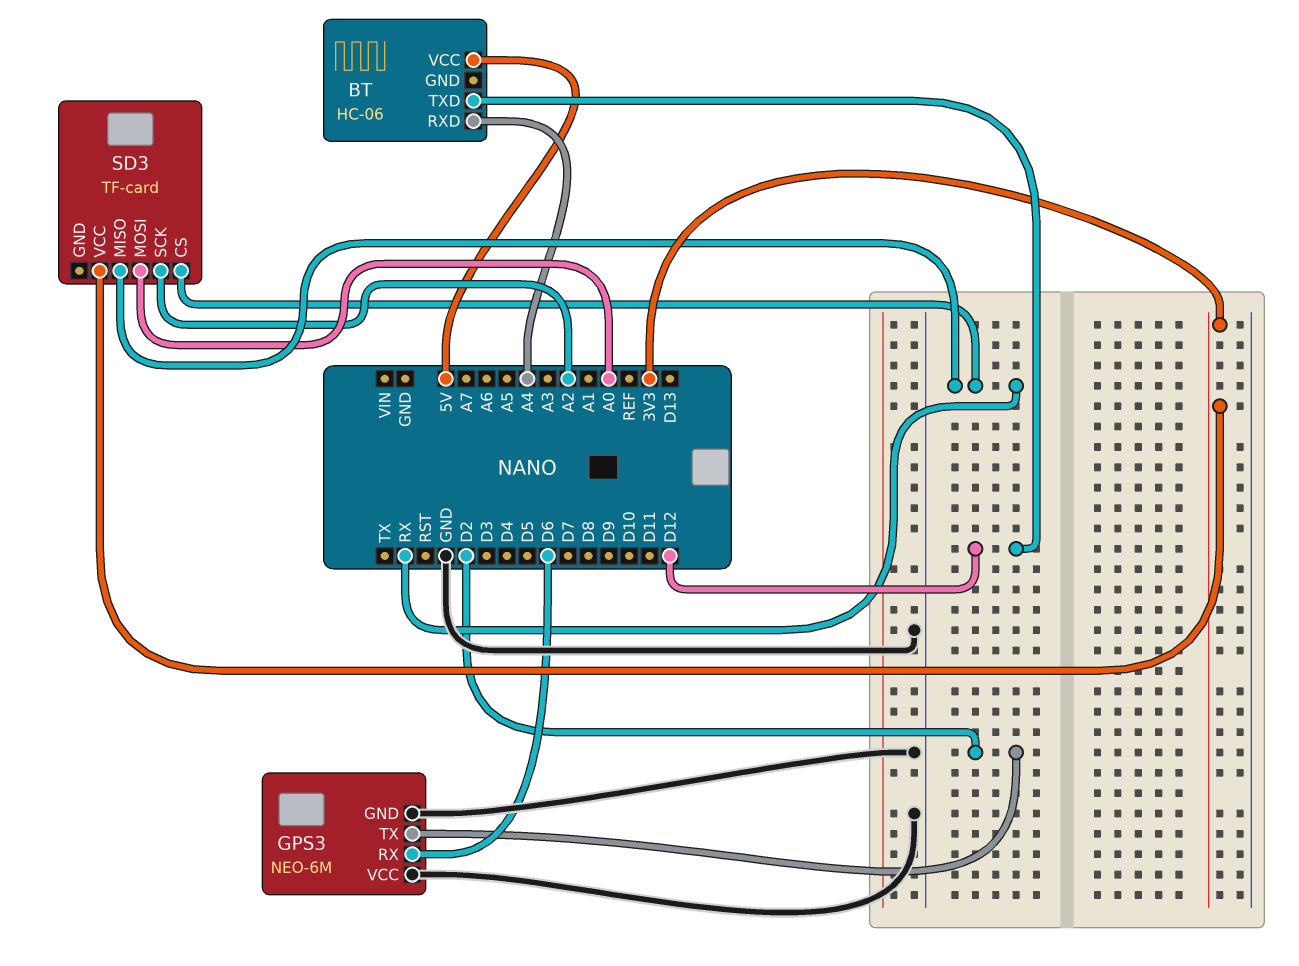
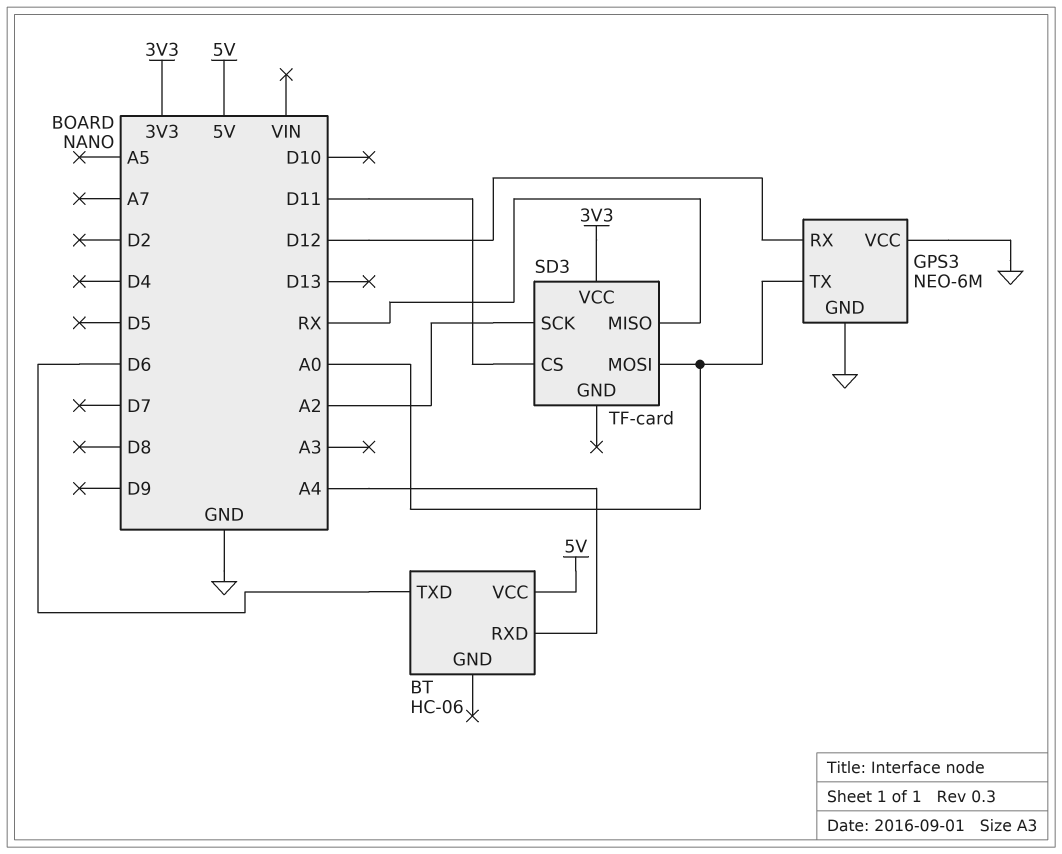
BT pin TXD: D12 -> D6
GPS3 pin RX: D6 -> D12
GPS3 pin TX: D2 -> A0
SD3 pin CS: RX -> D11

